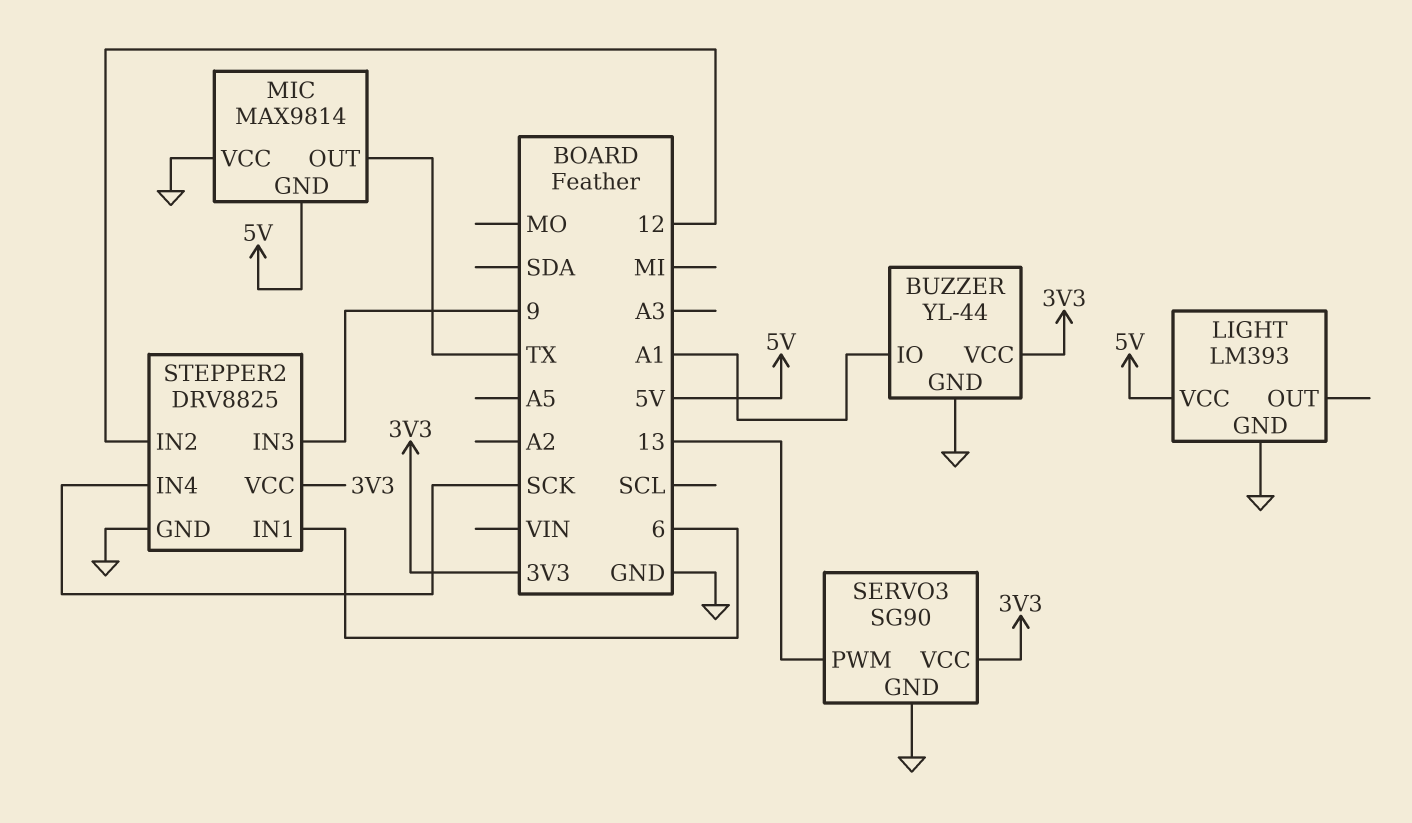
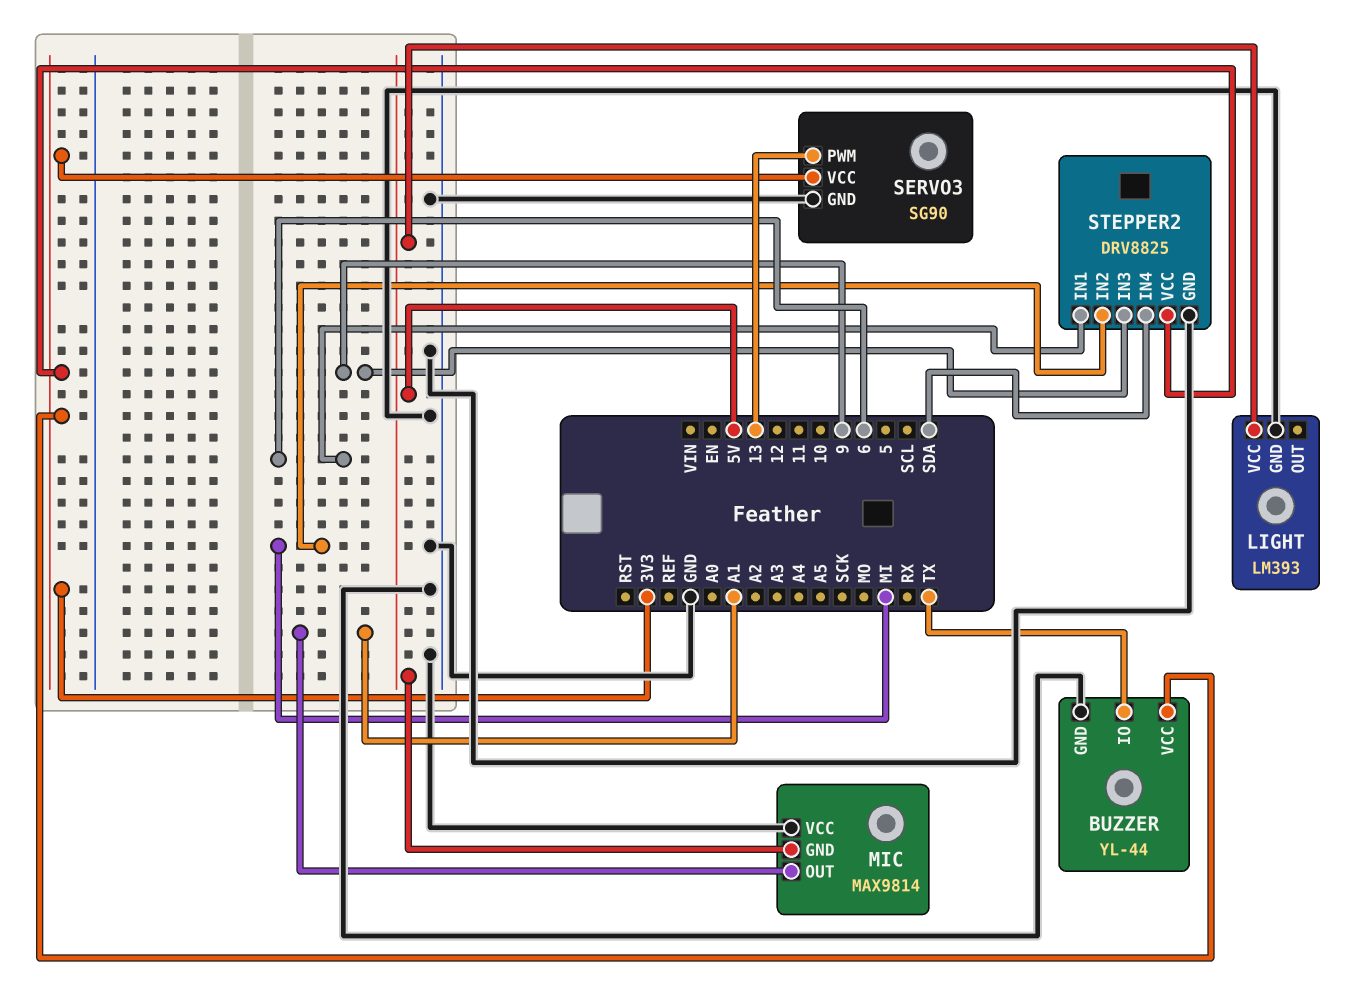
BUZZER pin IO: A1 -> TX
MIC pin OUT: TX -> A1
STEPPER2 pin IN2: 12 -> MI
STEPPER2 pin IN4: SCK -> SDA

